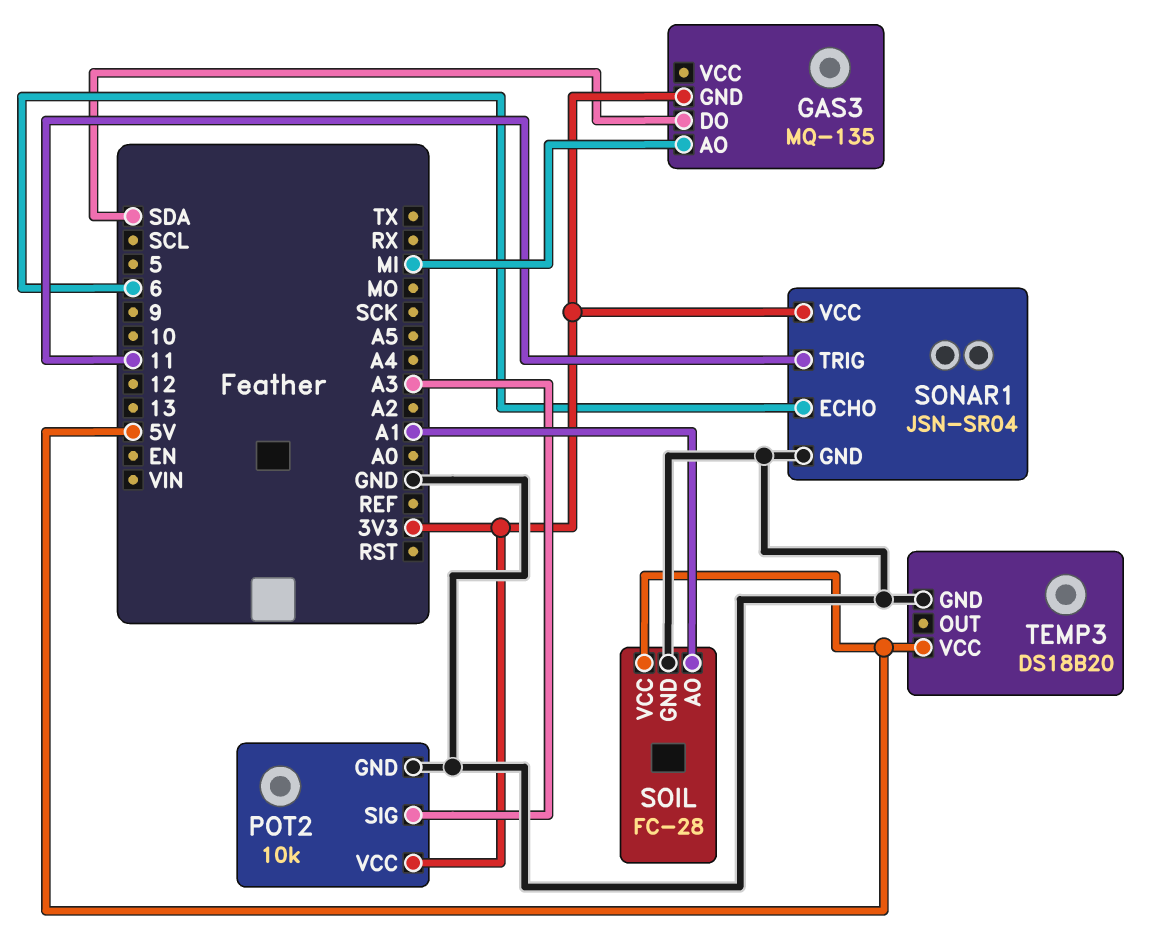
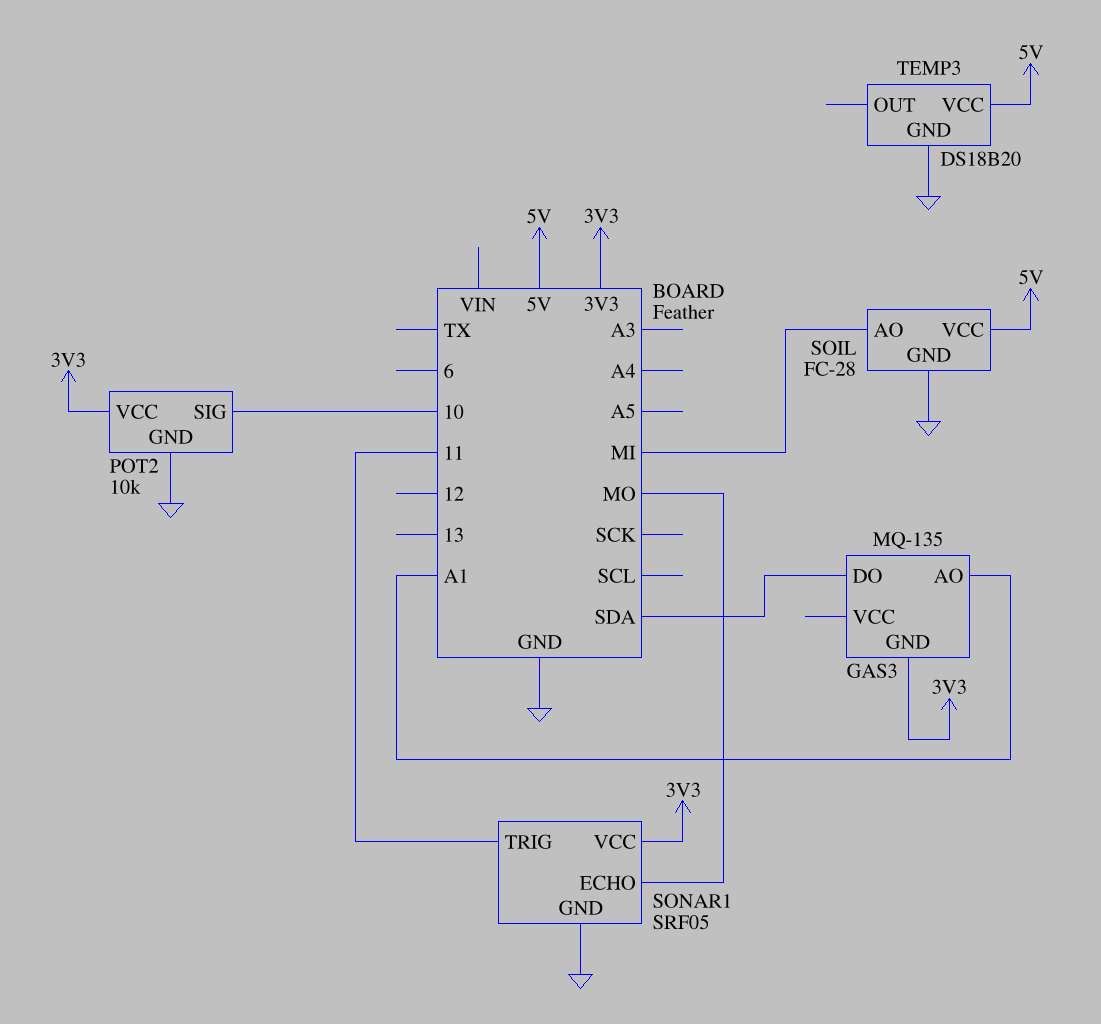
GAS3 pin AO: MI -> A1
POT2 pin SIG: A3 -> 10
SOIL pin AO: A1 -> MI
SONAR1: JSN-SR04 -> SRF05
SONAR1 pin ECHO: 6 -> MO

